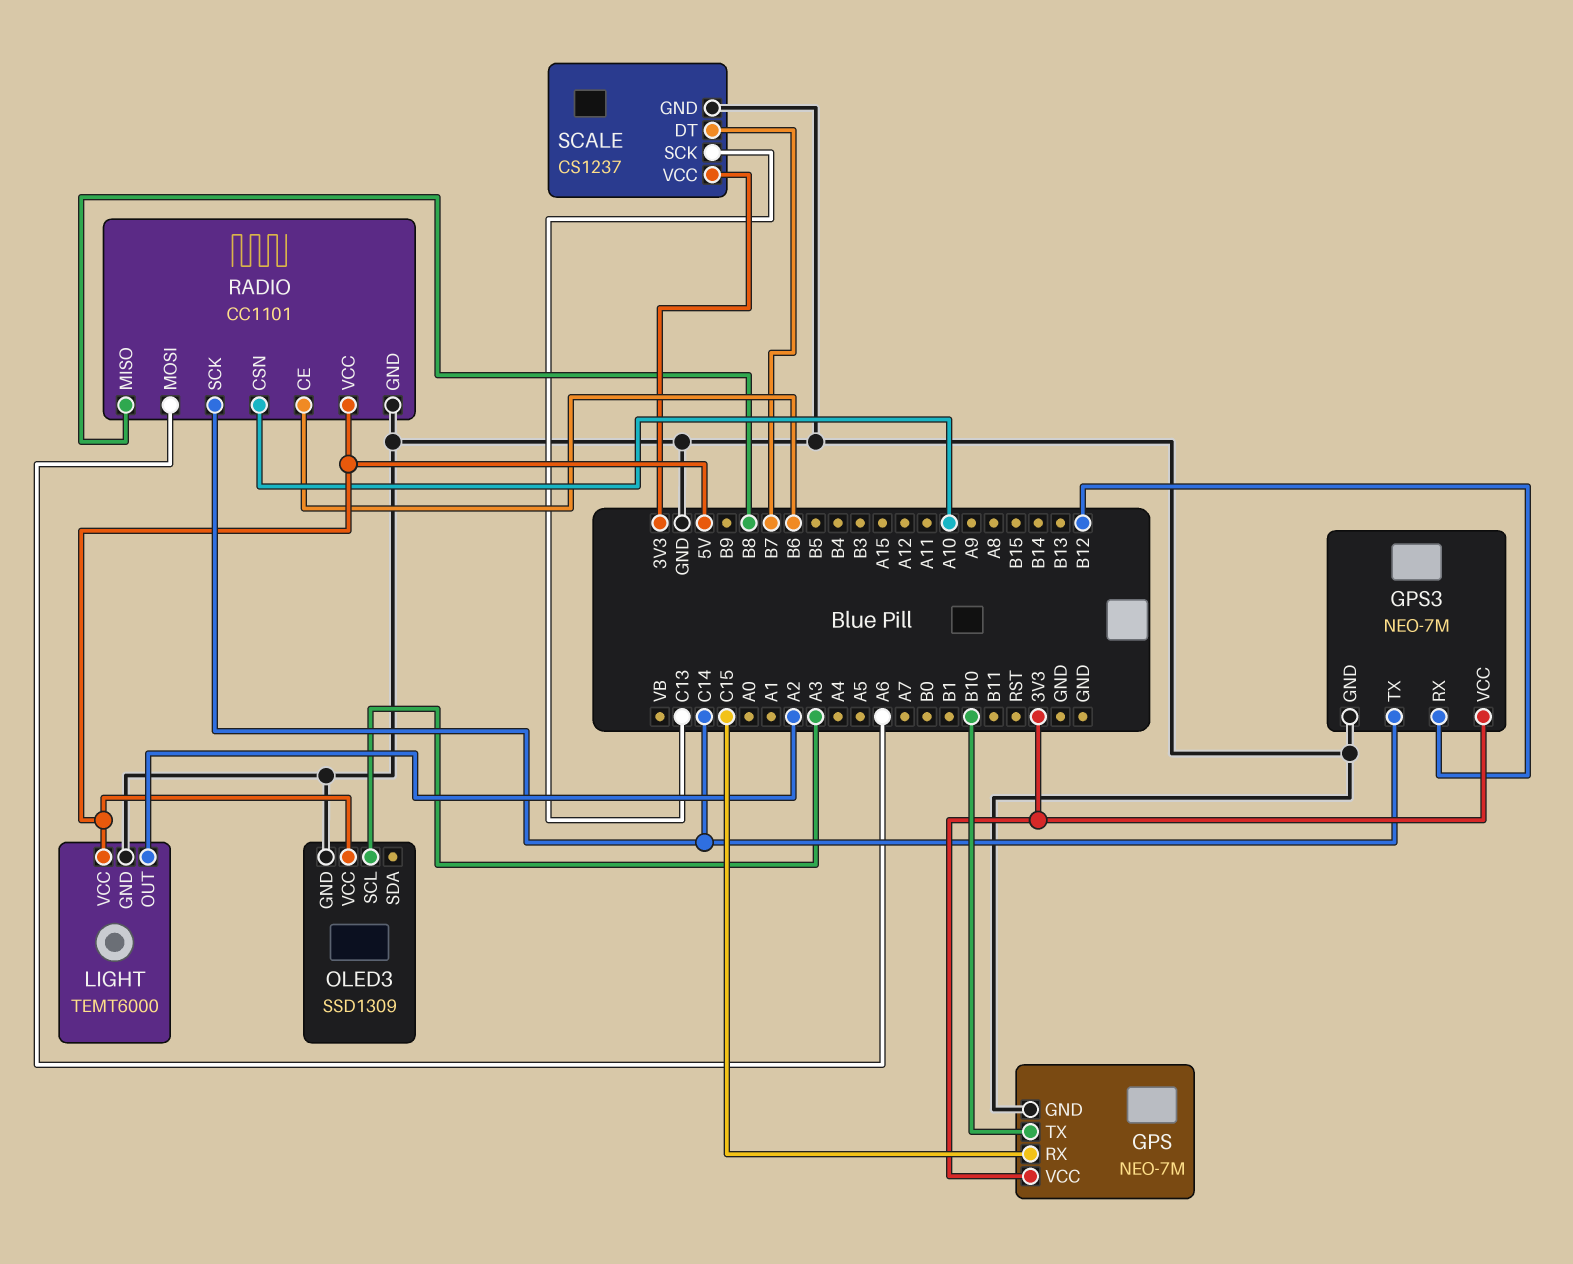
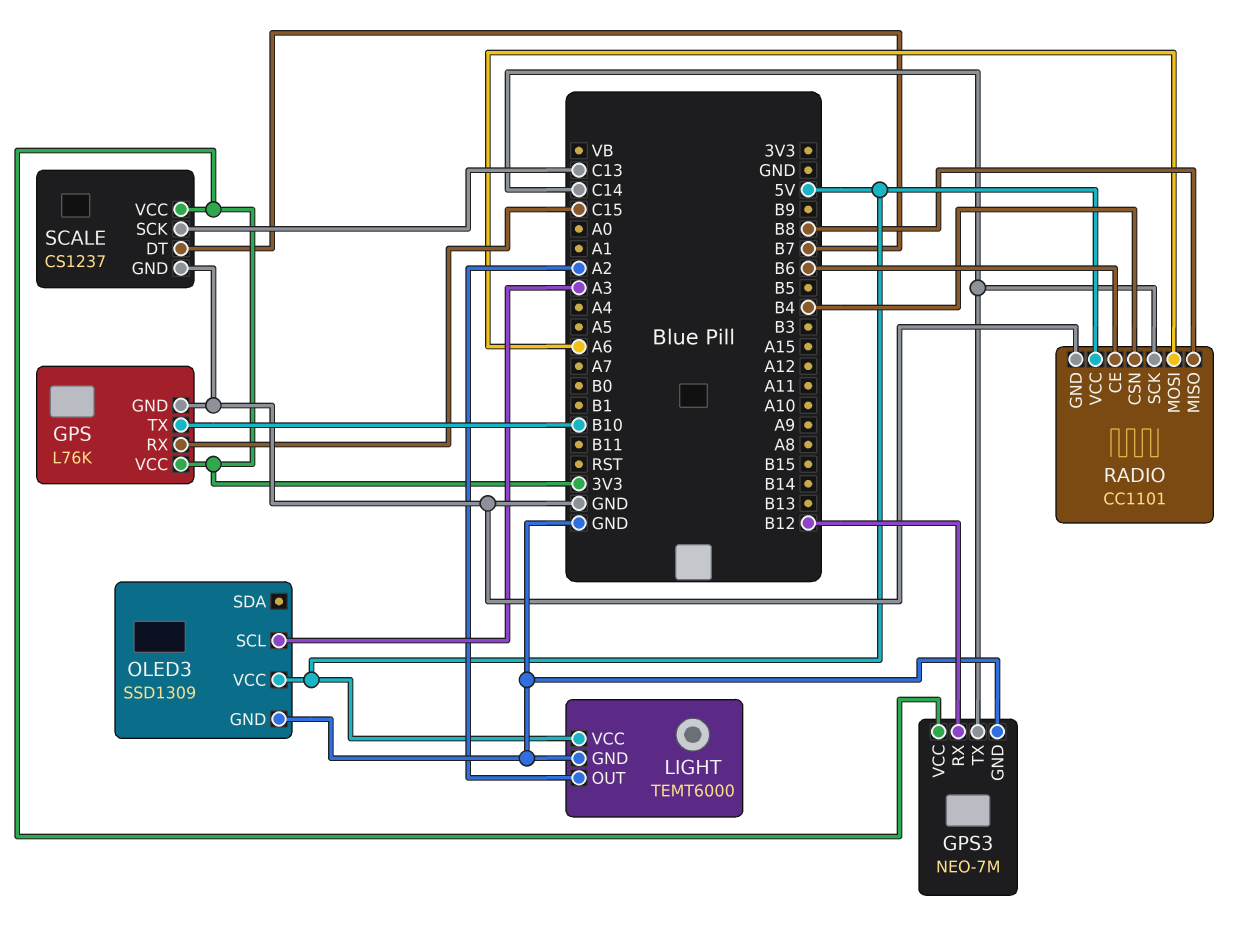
GPS: NEO-7M -> L76K
RADIO pin CSN: A10 -> B4

